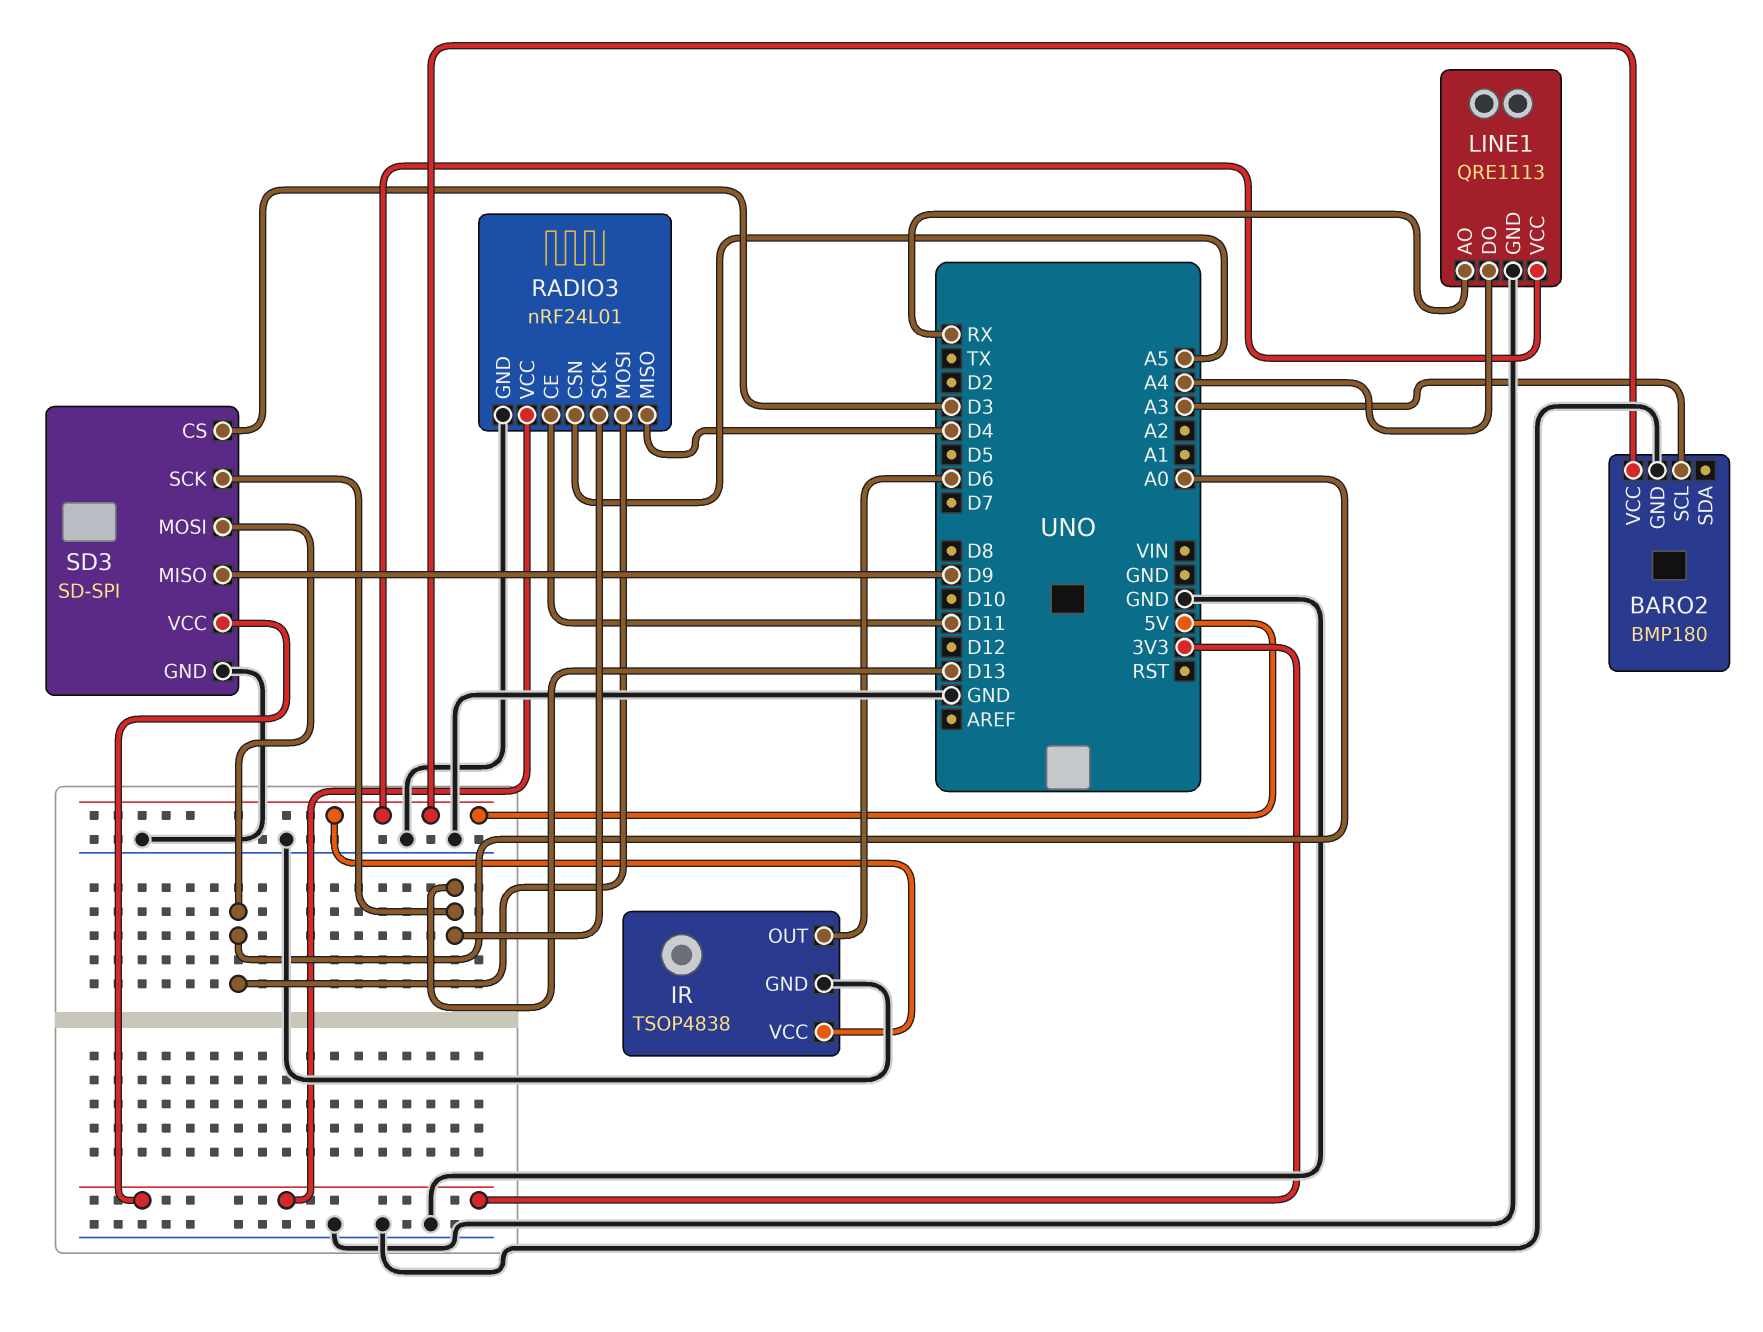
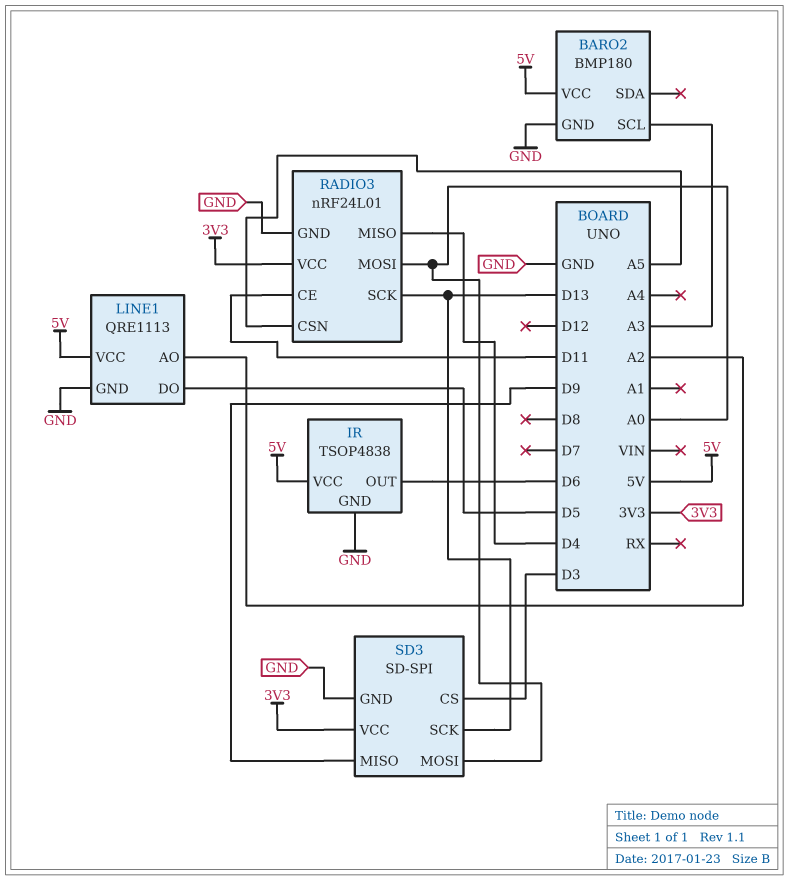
LINE1 pin AO: RX -> A2
LINE1 pin DO: A4 -> D5

